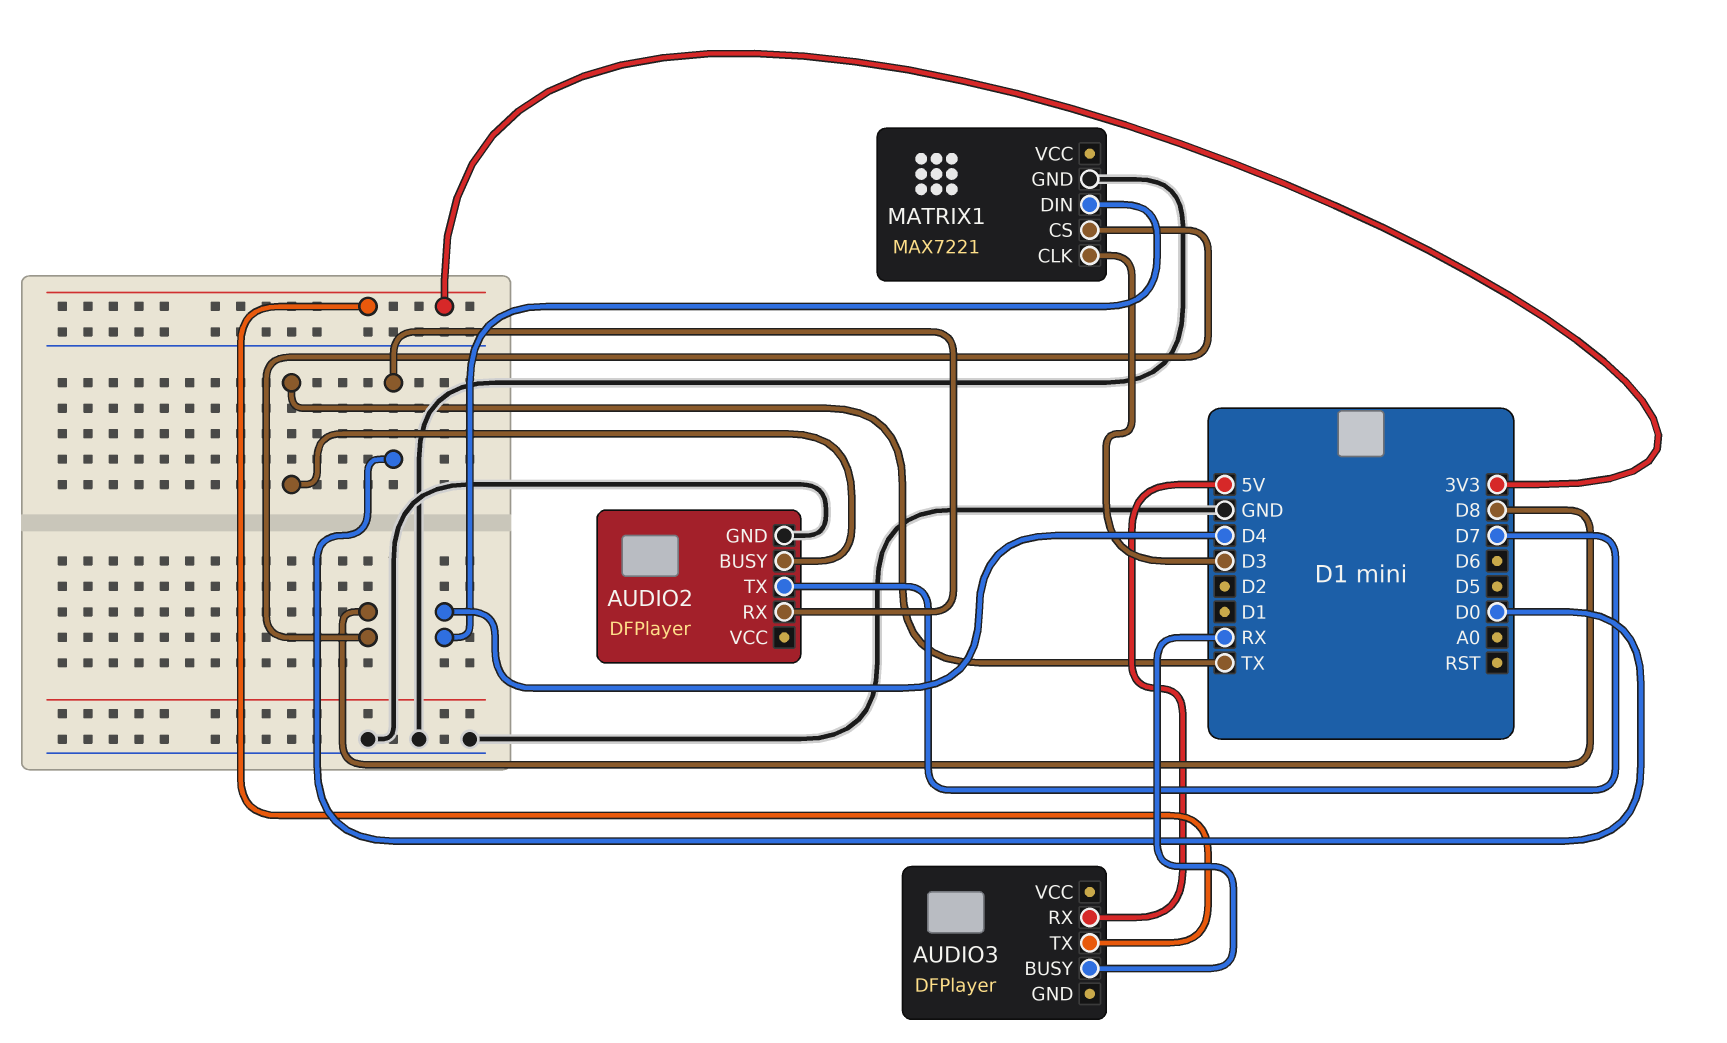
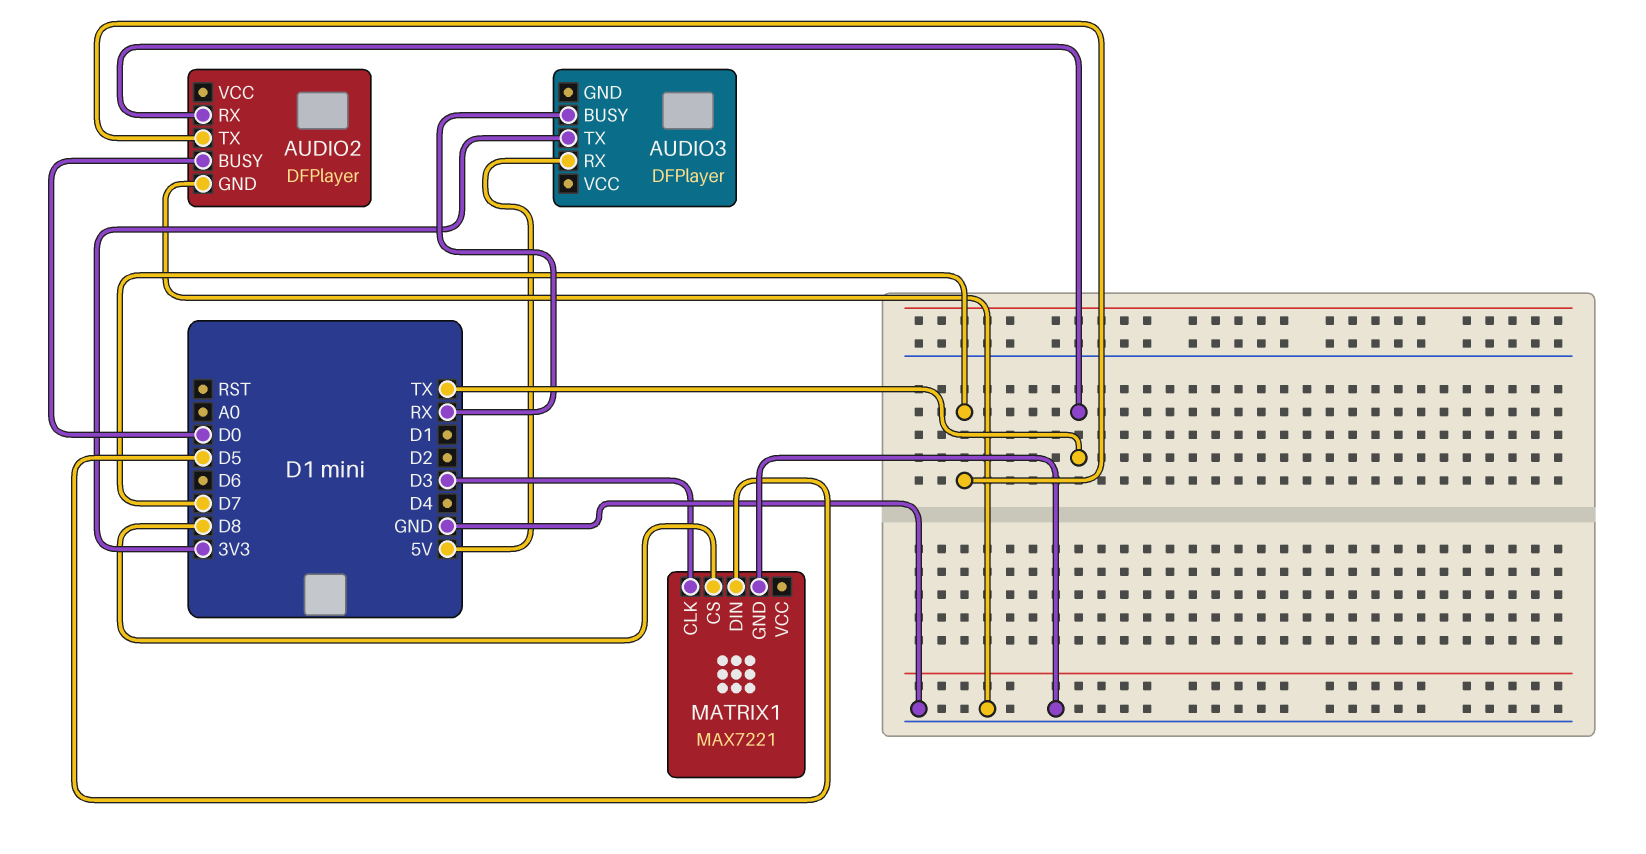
AUDIO2 pin BUSY: TX -> D0
AUDIO2 pin RX: D0 -> TX
MATRIX1 pin DIN: D4 -> D5

